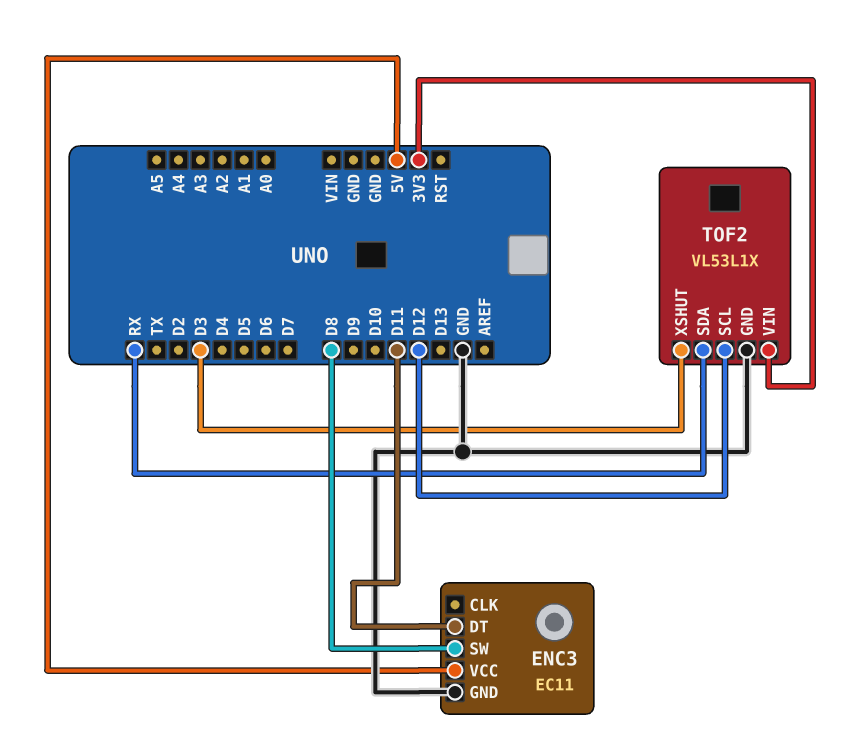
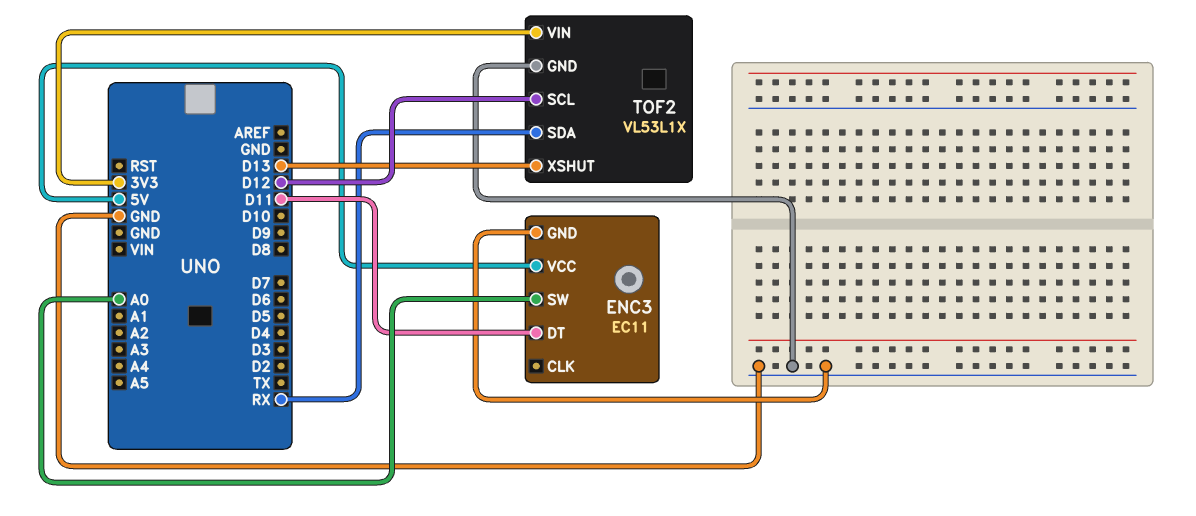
ENC3 pin SW: D8 -> A0
TOF2 pin XSHUT: D3 -> D13

